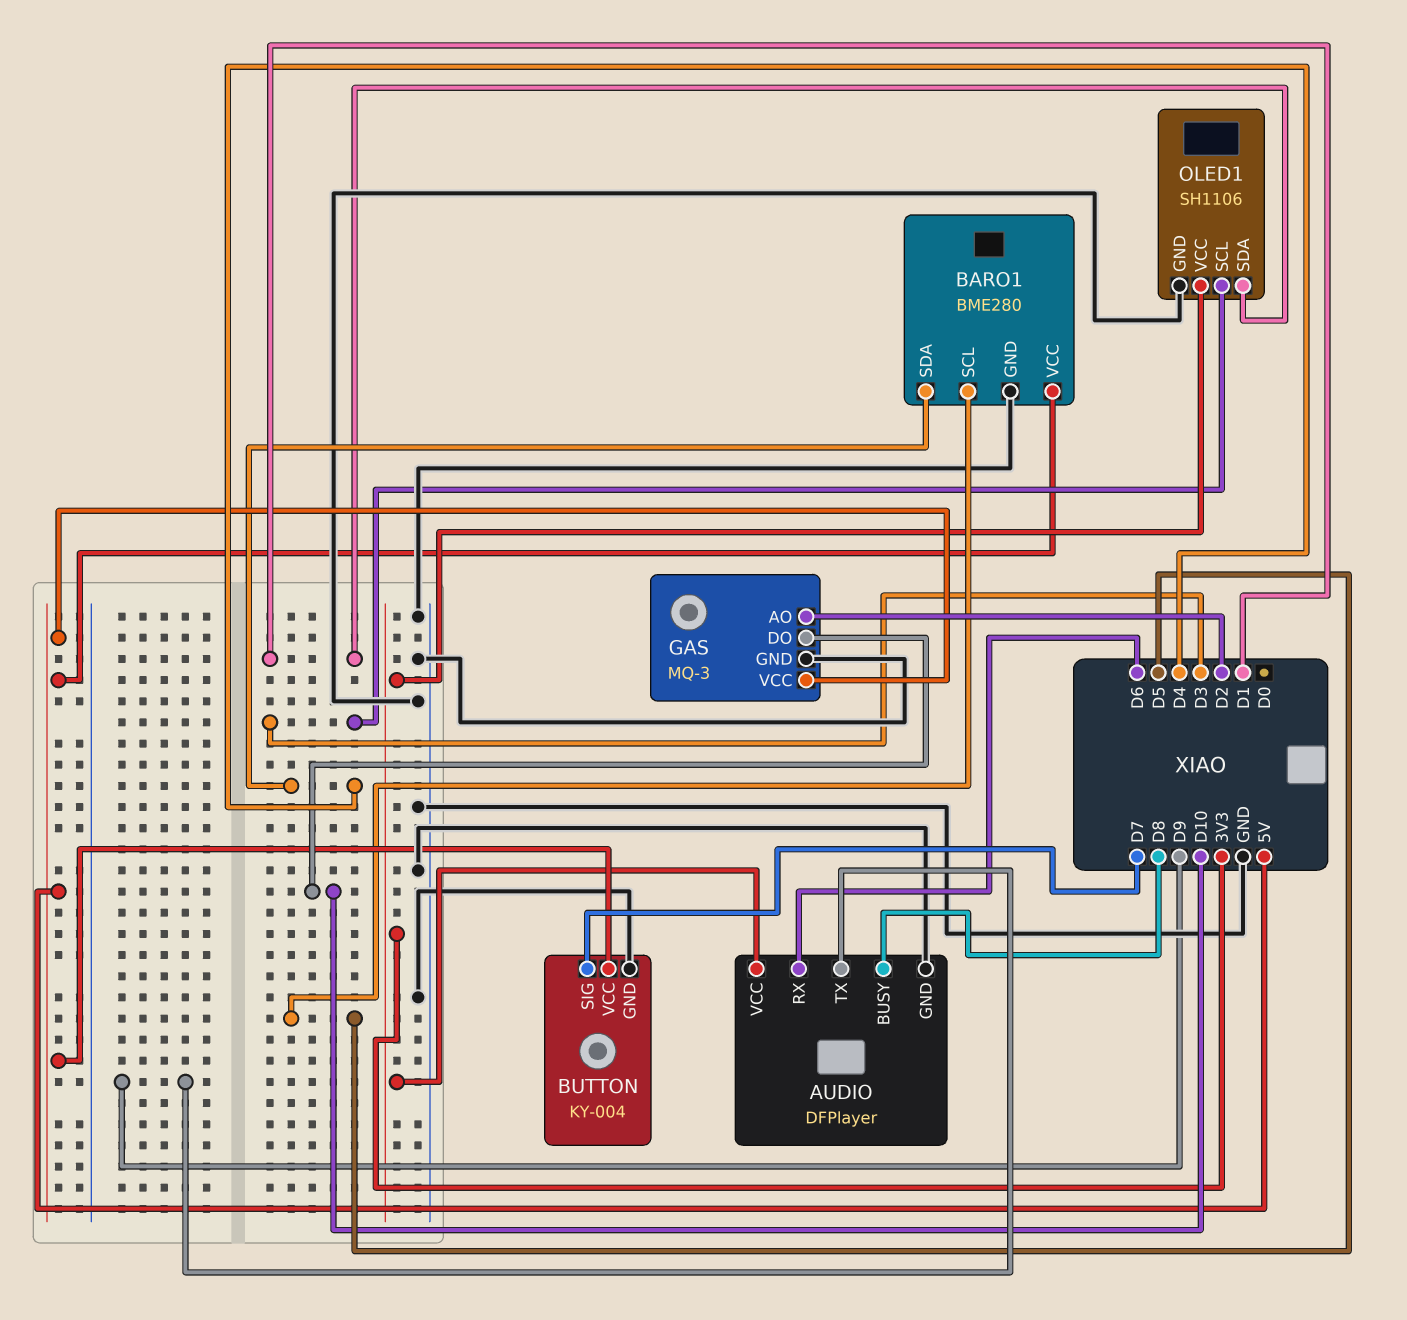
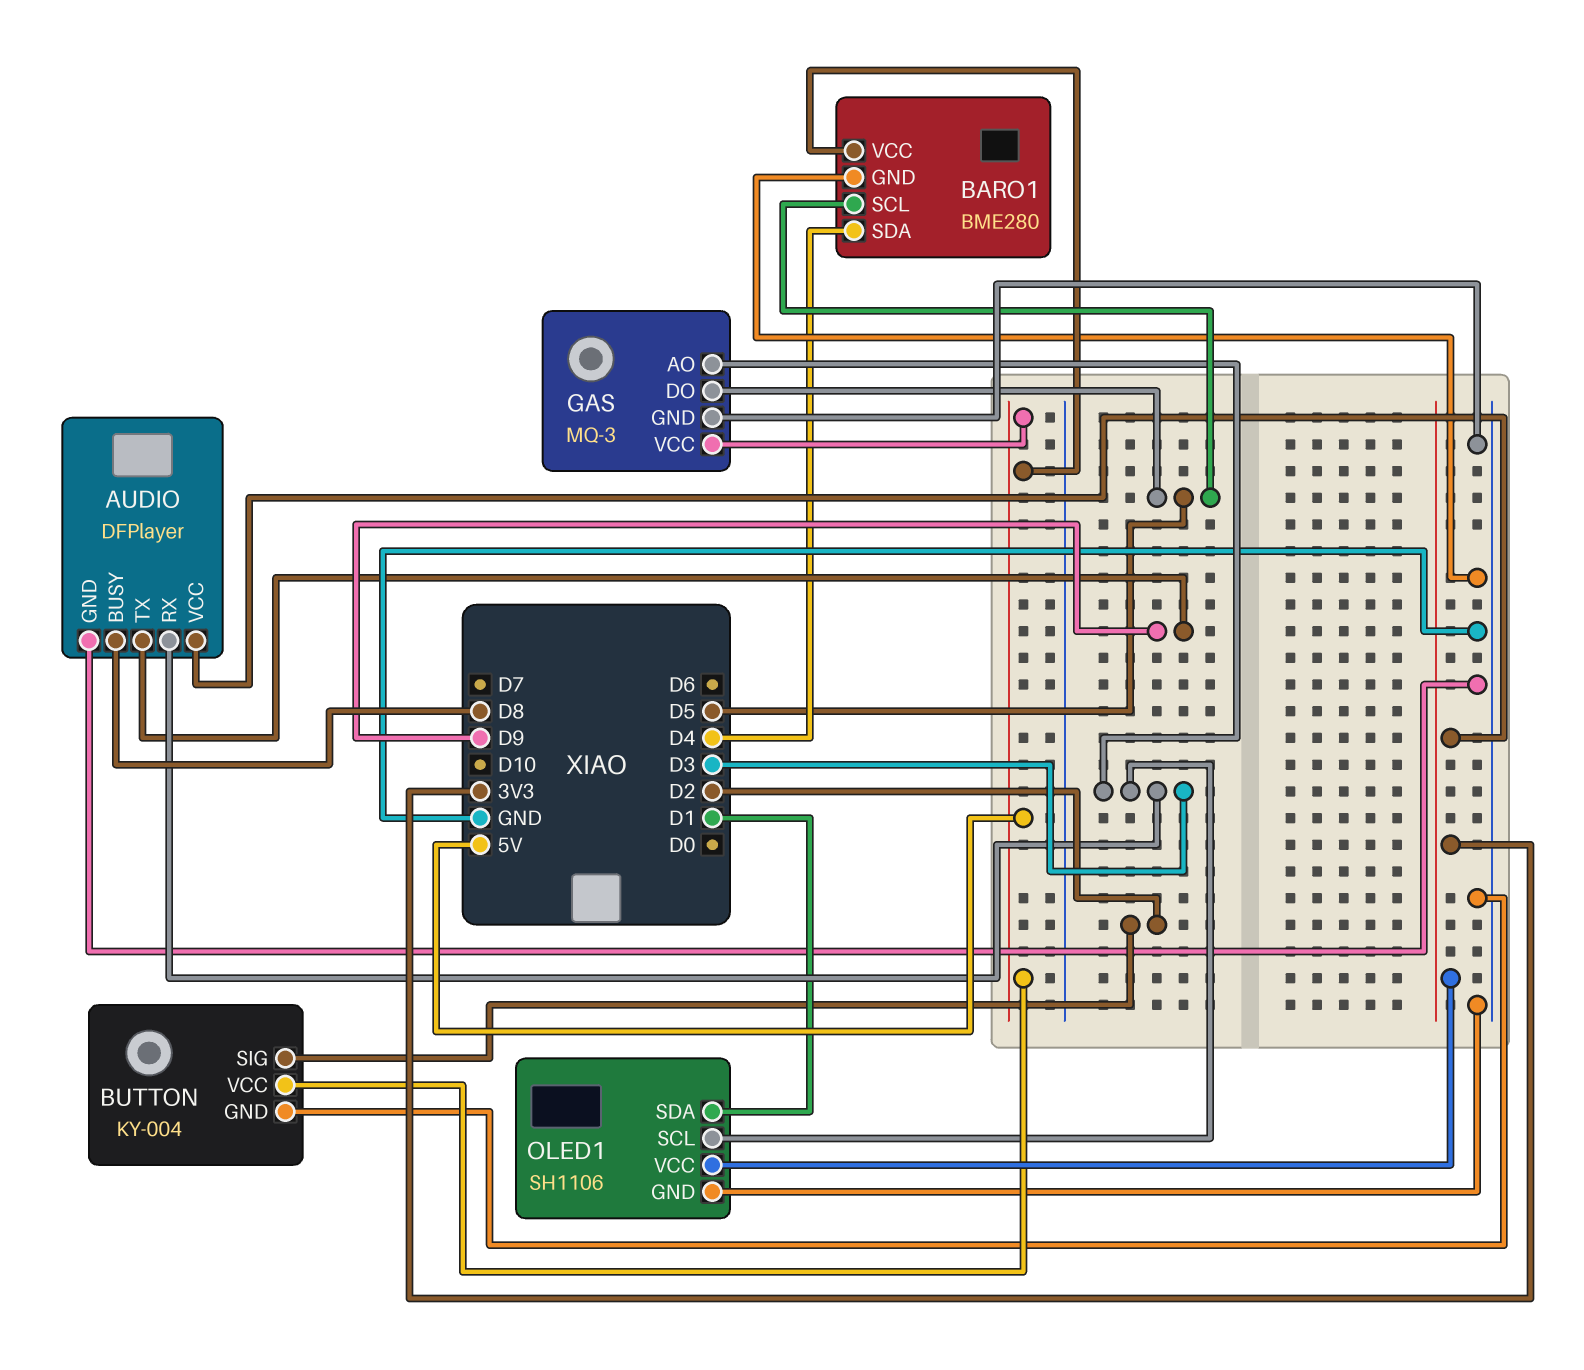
AUDIO pin RX: D6 -> D3
BUTTON pin SIG: D7 -> D2
GAS pin AO: D2 -> D3
GAS pin DO: D10 -> D5

